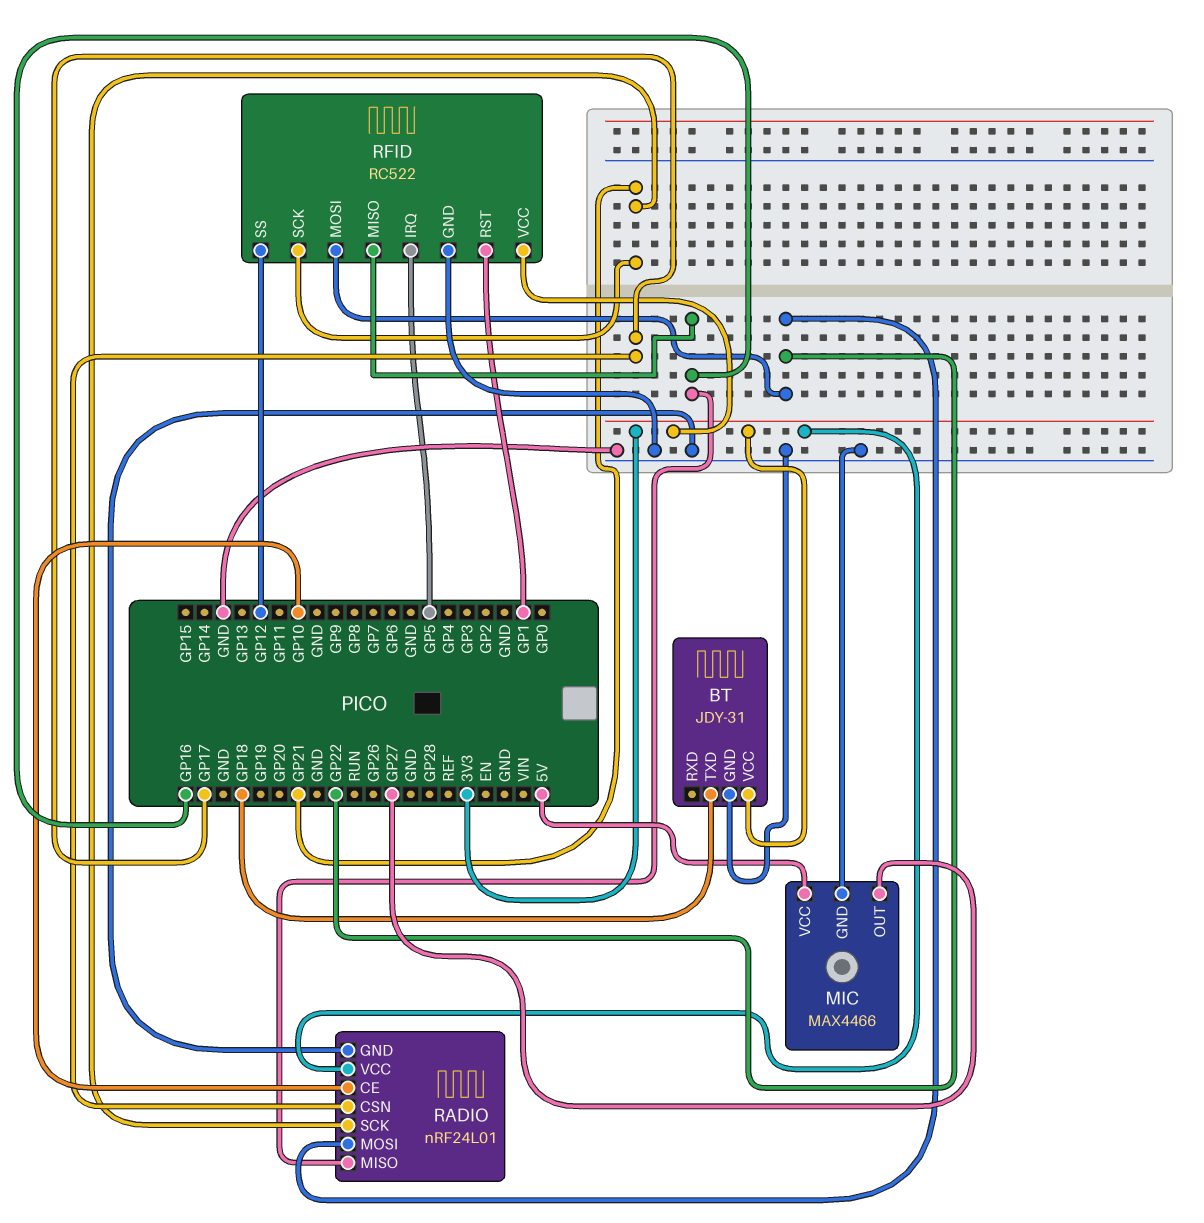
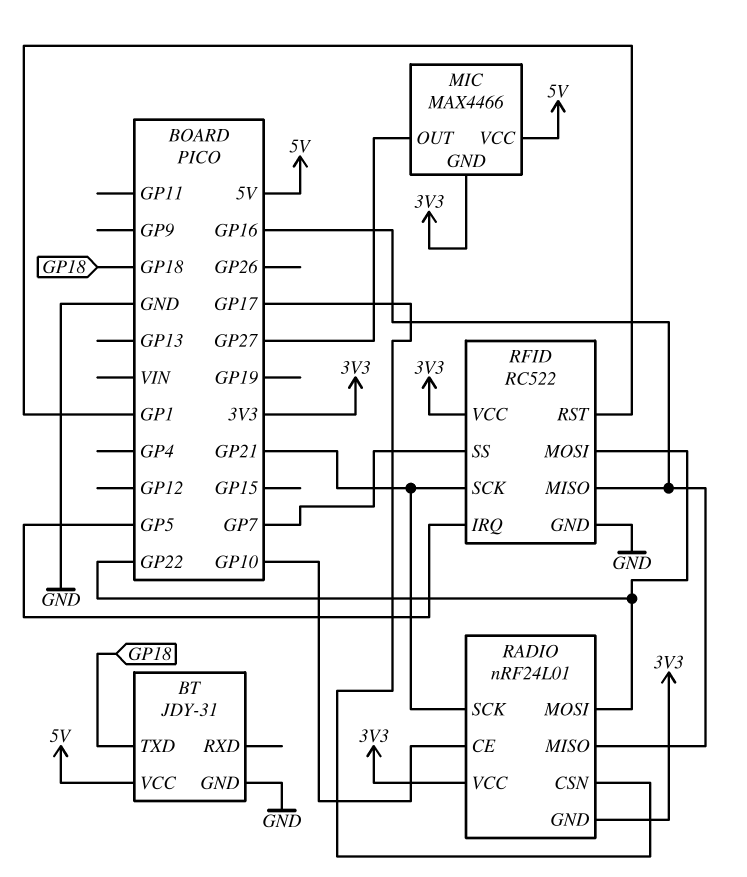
BT pin VCC: 3V3 -> 5V
MIC pin GND: GND -> 3V3
RADIO pin GND: GND -> 3V3
RFID pin SS: GP12 -> GP7

